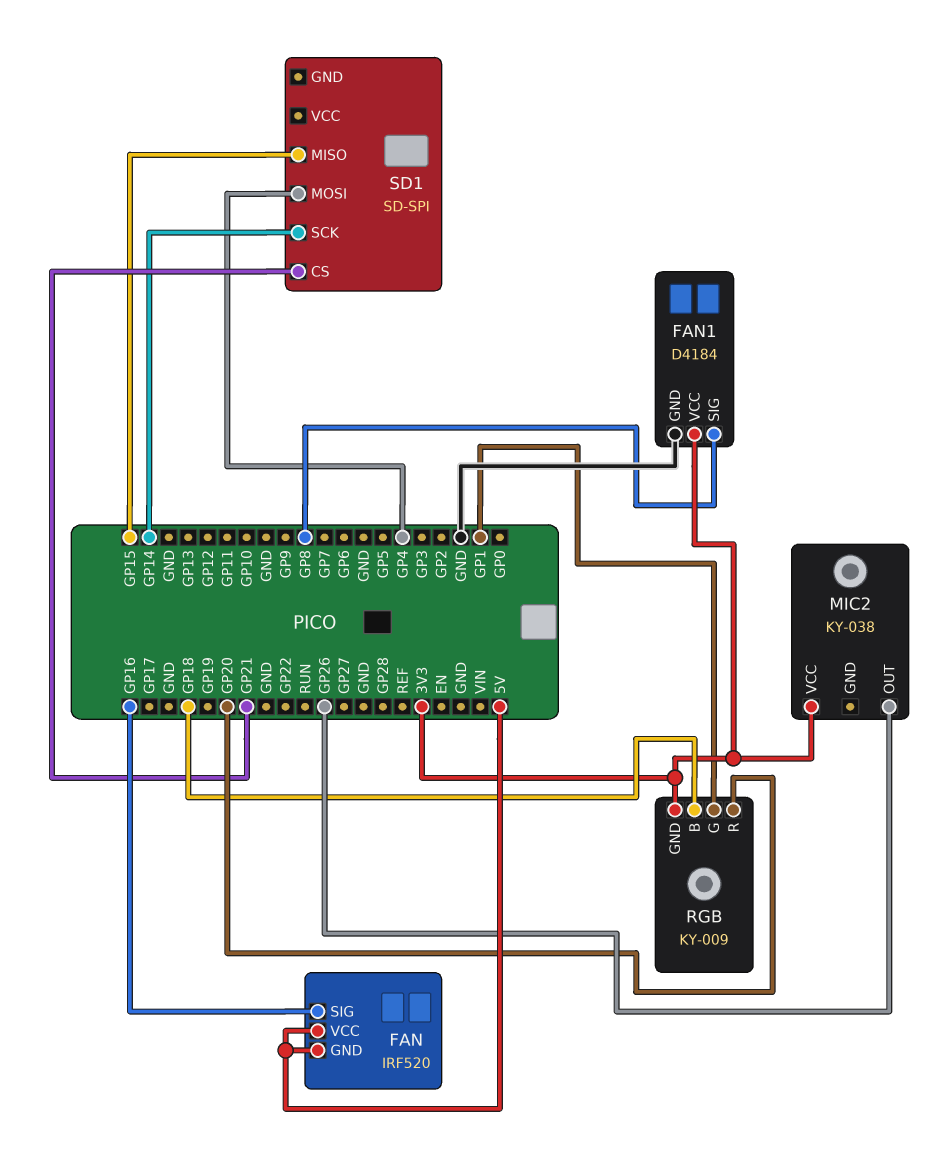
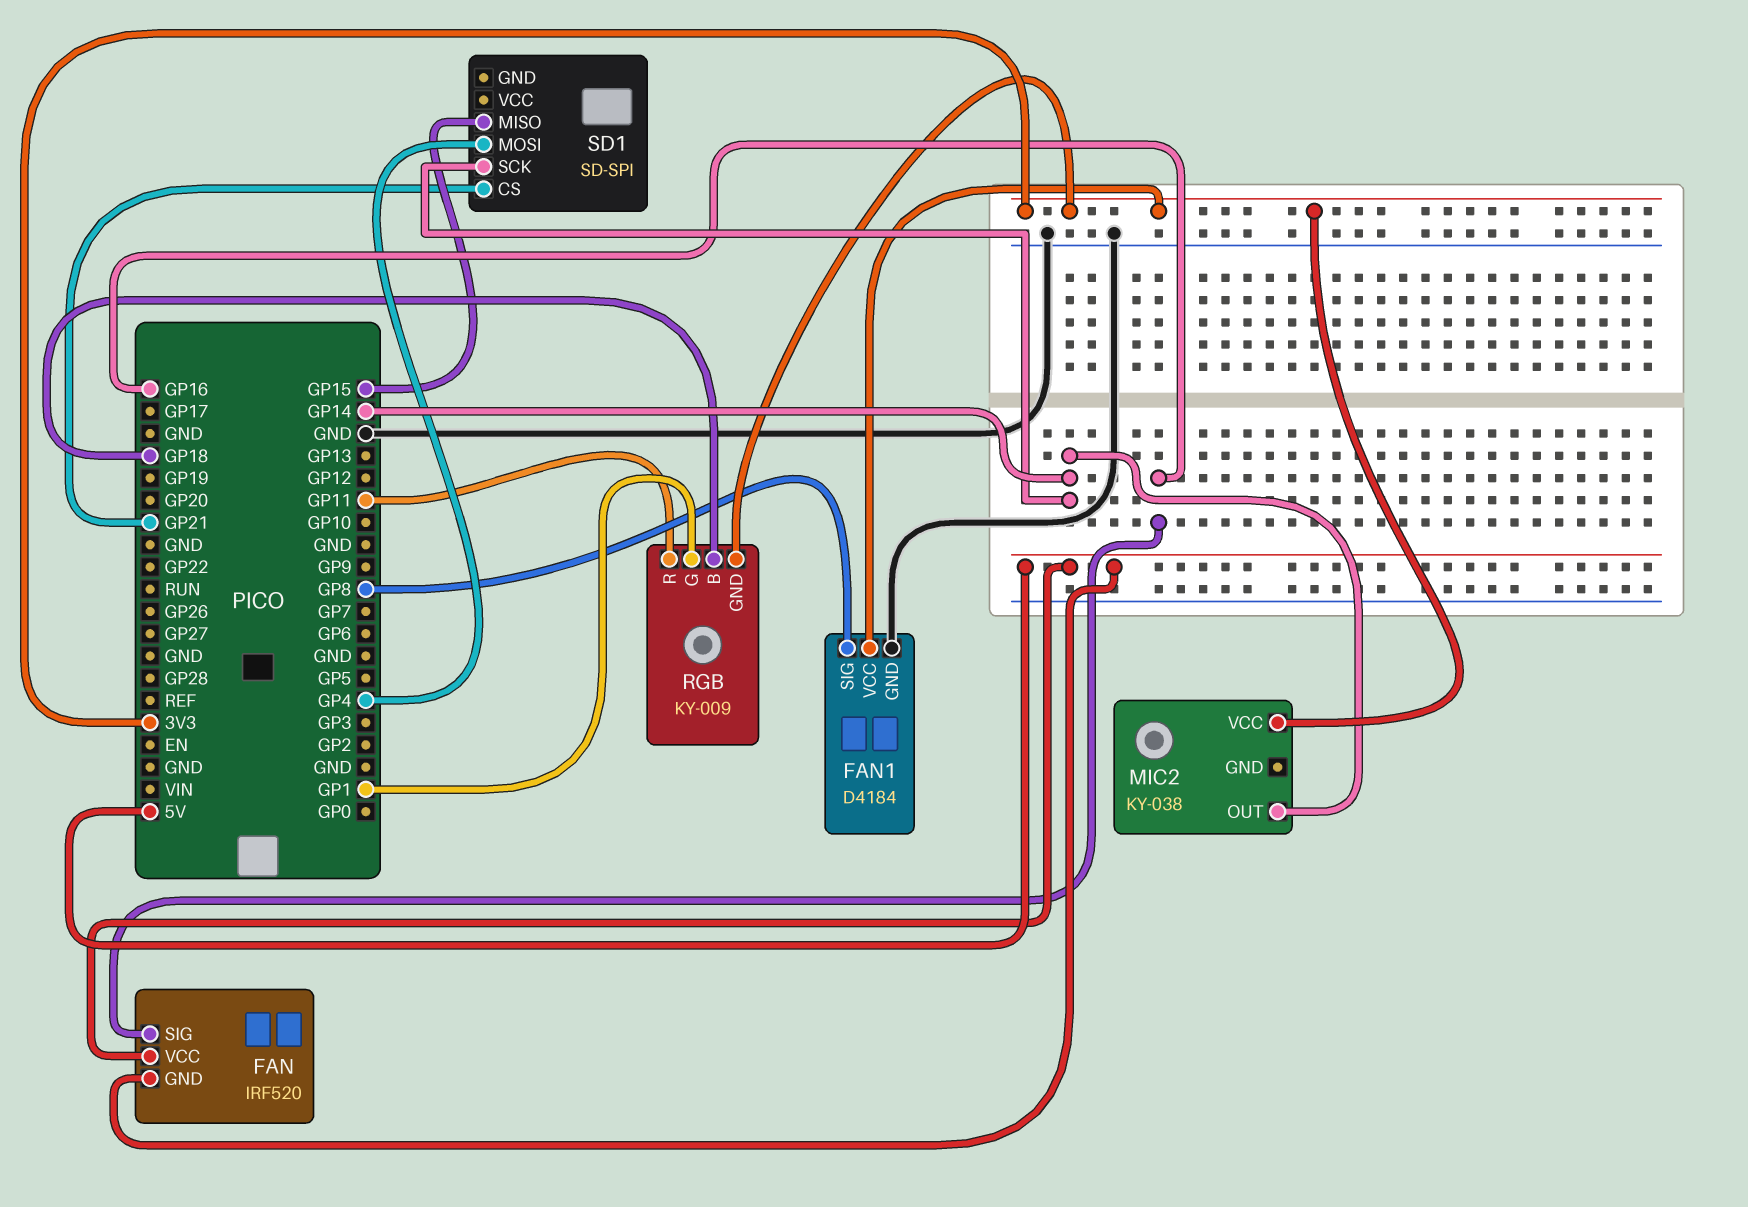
MIC2 pin OUT: GP26 -> GP14
RGB pin R: GP20 -> GP11

